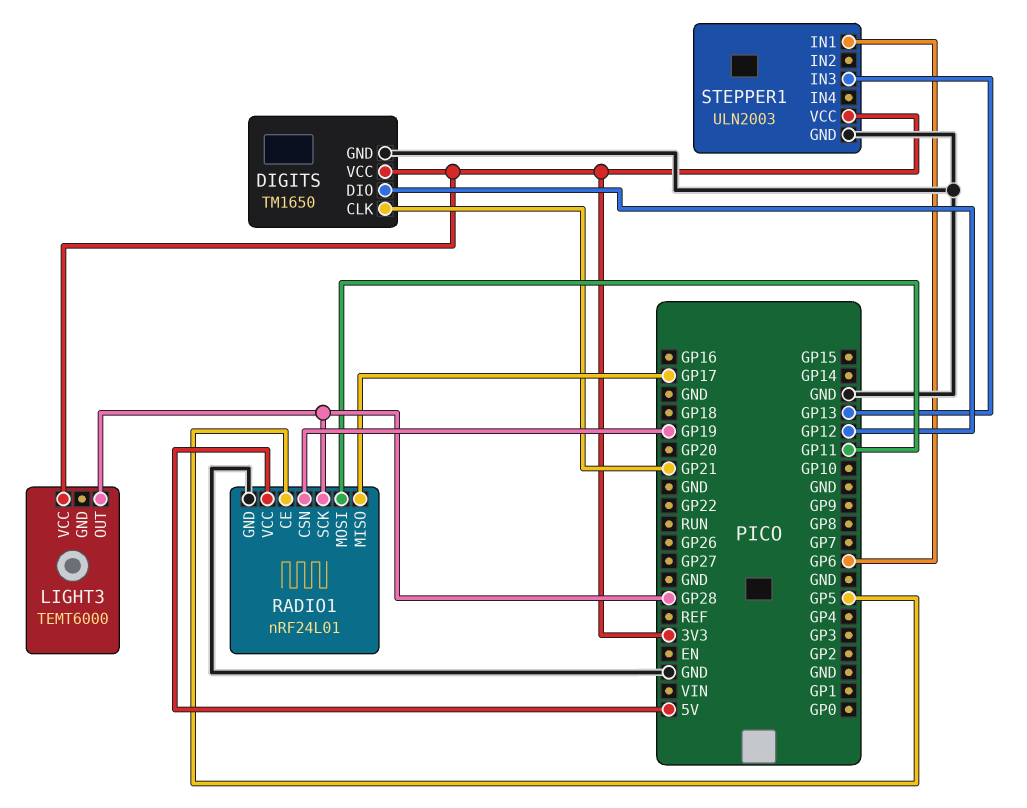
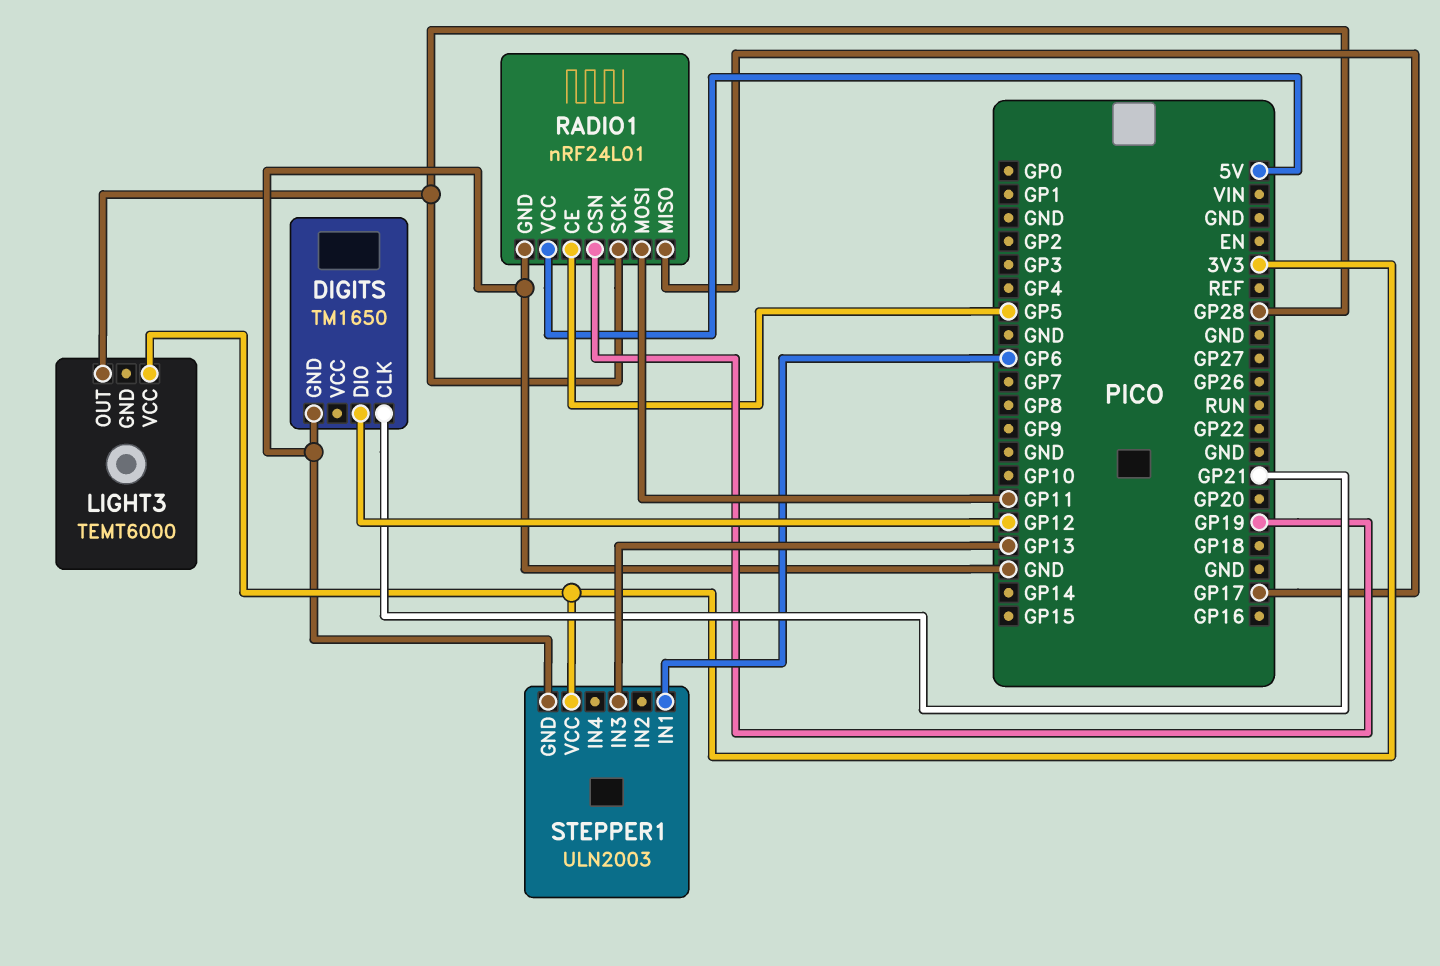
DIGITS pin VCC: 3V3 -> none

